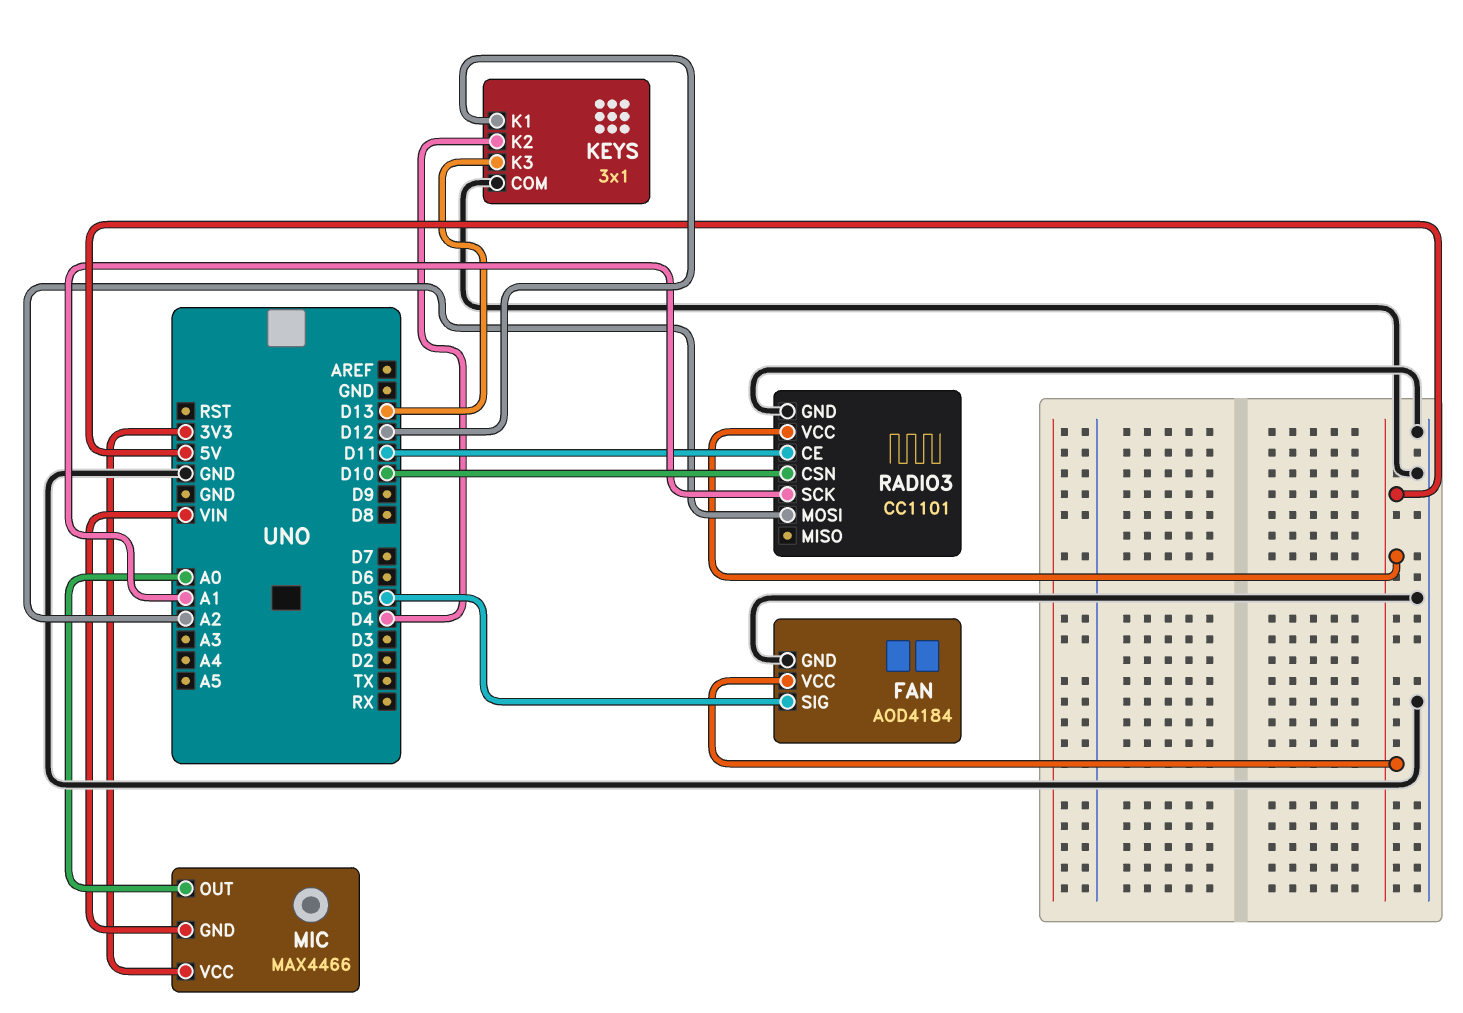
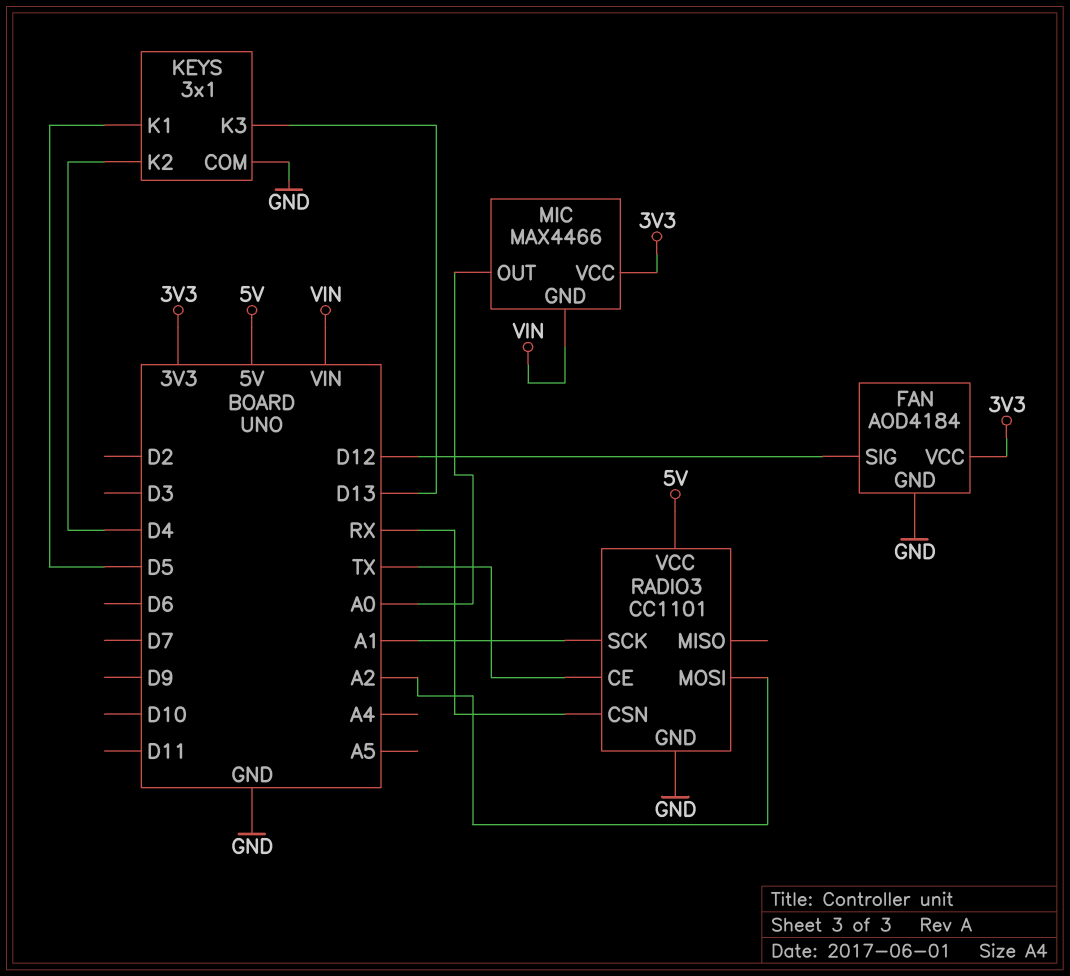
FAN pin SIG: D5 -> D12
FAN pin VCC: 5V -> 3V3
KEYS pin K1: D12 -> D5
RADIO3 pin CE: D11 -> TX
RADIO3 pin CSN: D10 -> RX

